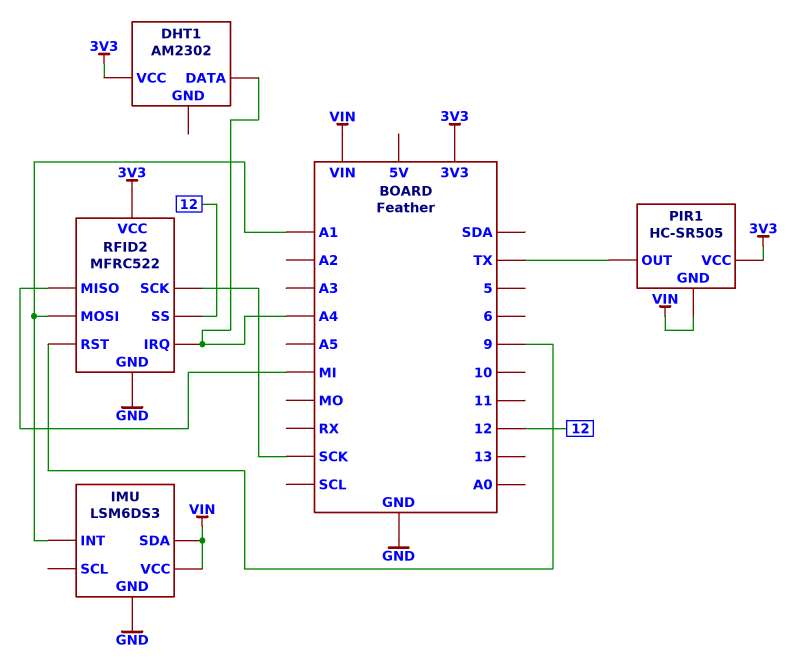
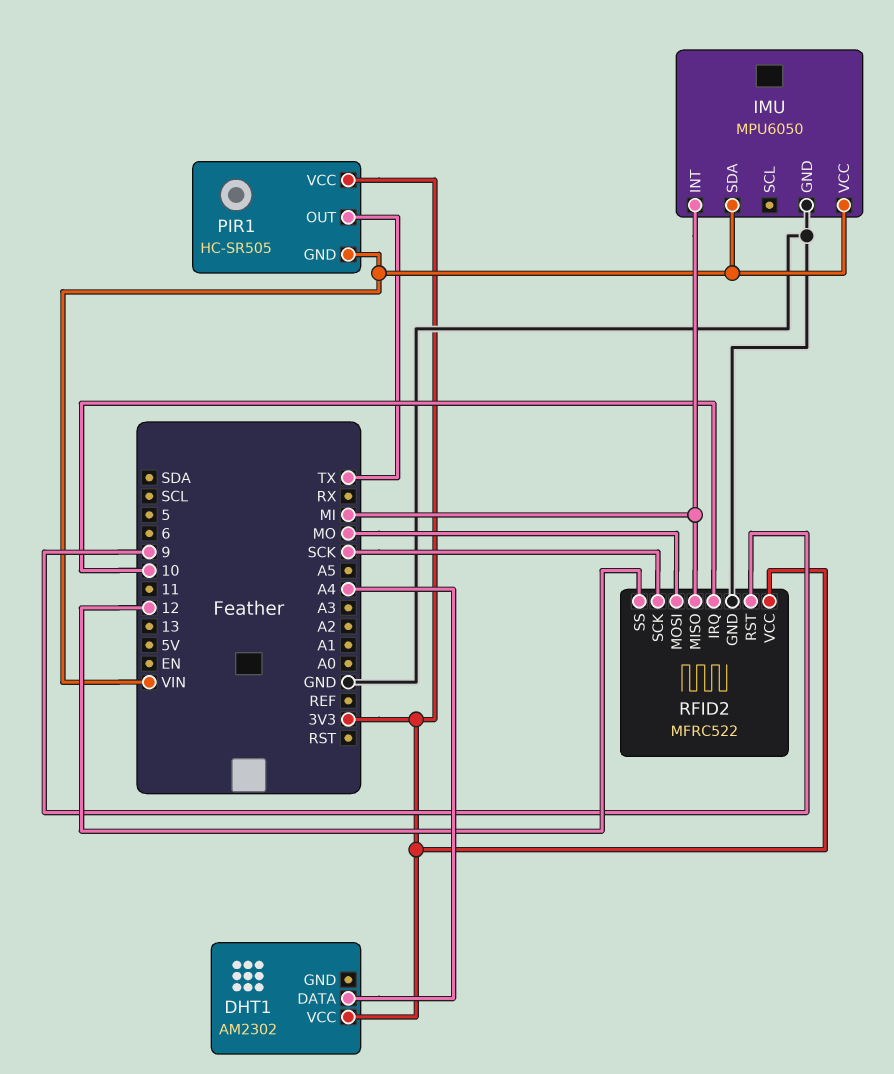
IMU: LSM6DS3 -> MPU6050
IMU pin INT: A1 -> MI
RFID2 pin IRQ: A4 -> 10
RFID2 pin MOSI: A1 -> MO

